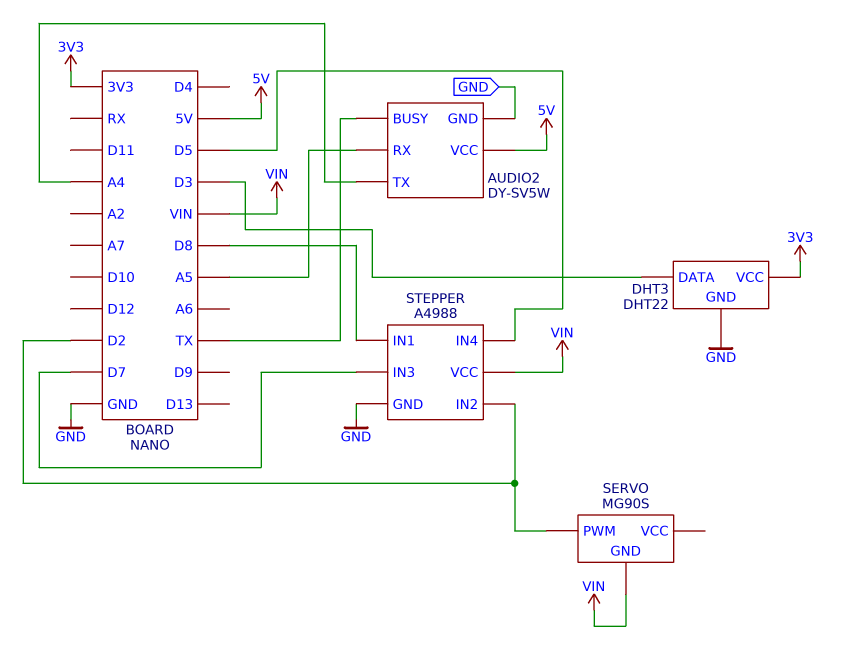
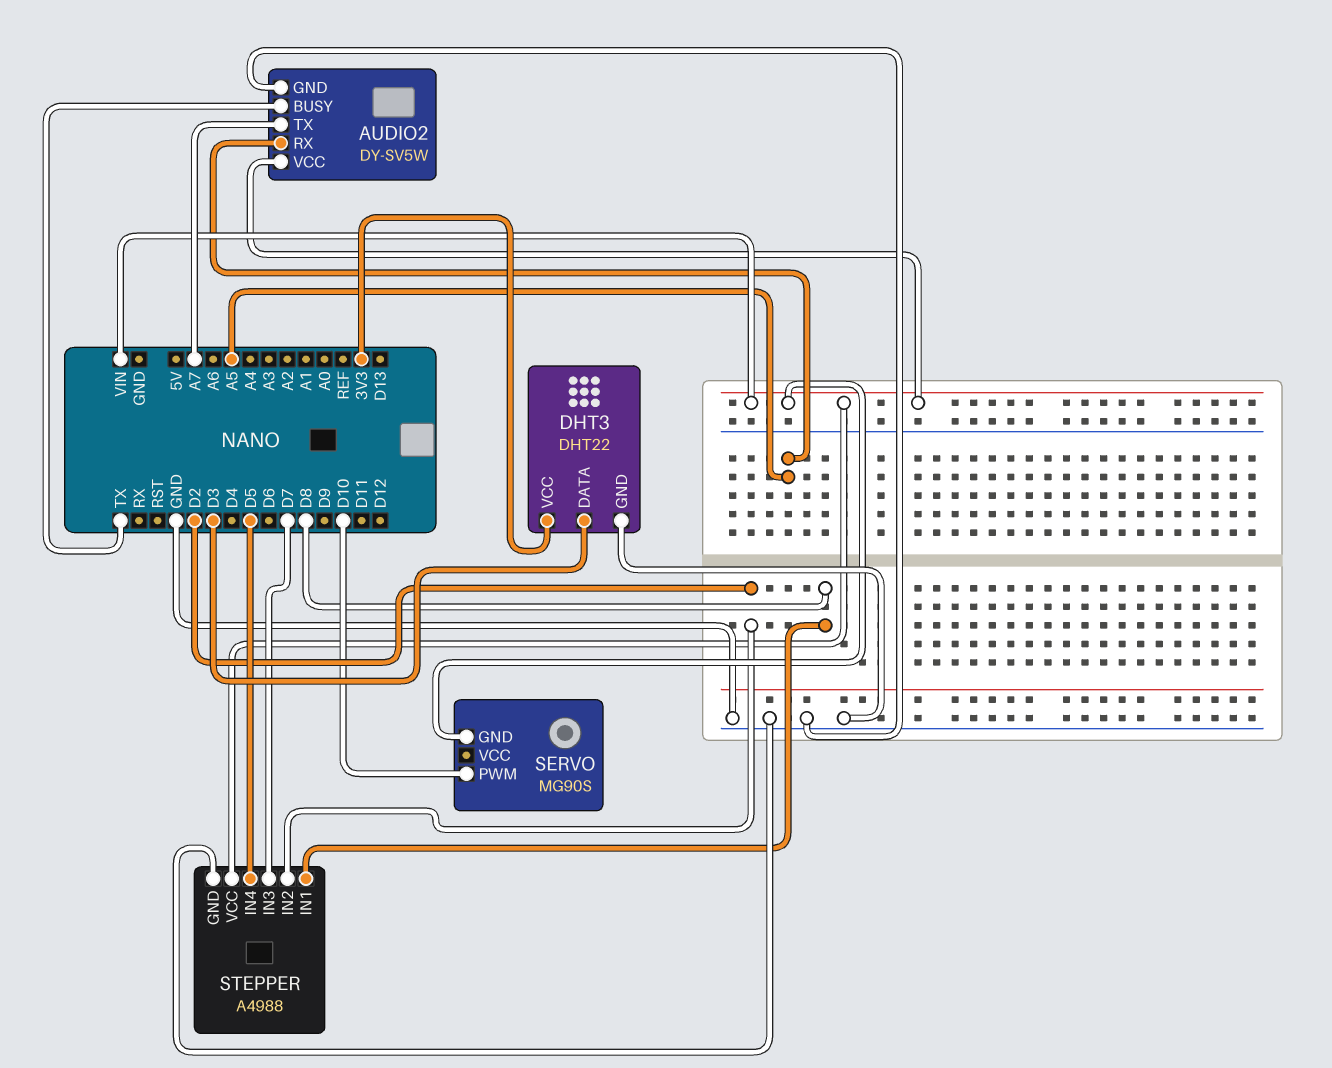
AUDIO2 pin TX: A4 -> A7
AUDIO2 pin VCC: 5V -> VIN
SERVO pin PWM: D2 -> D10

